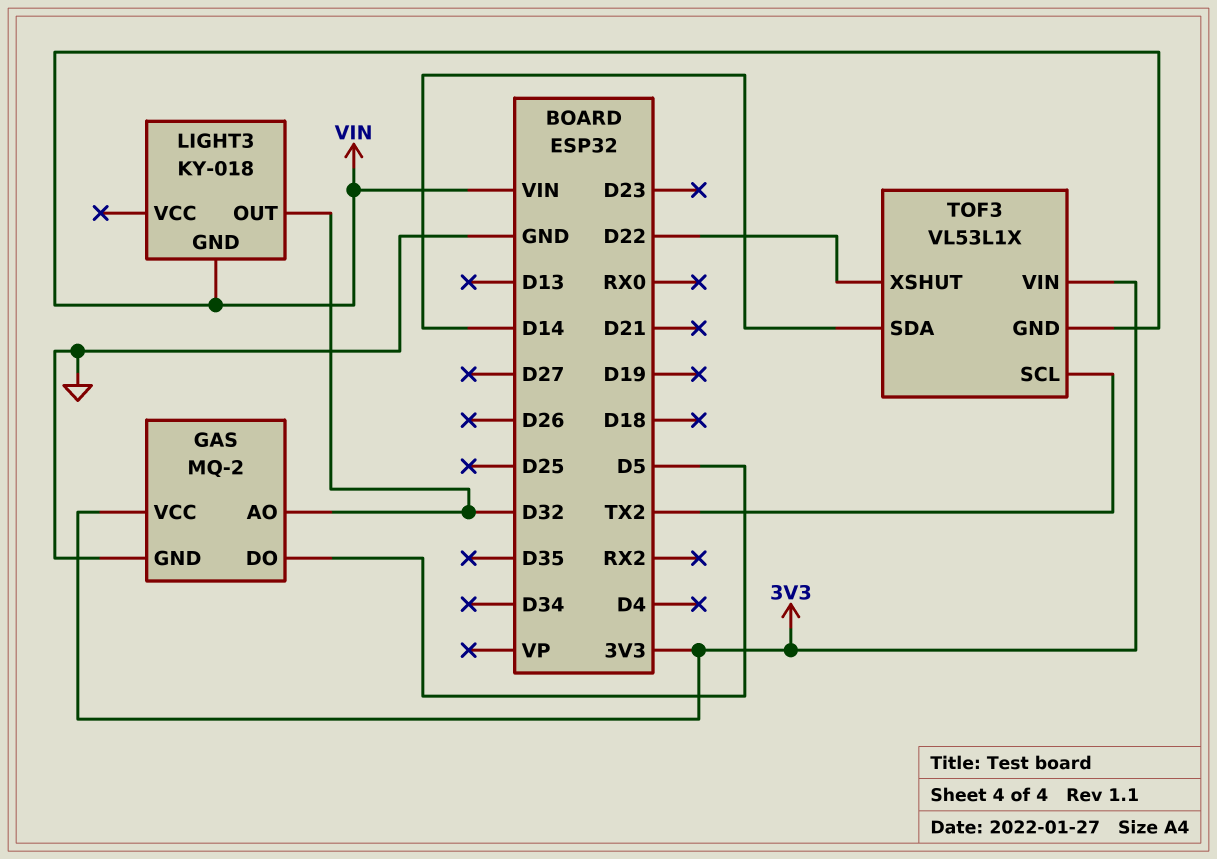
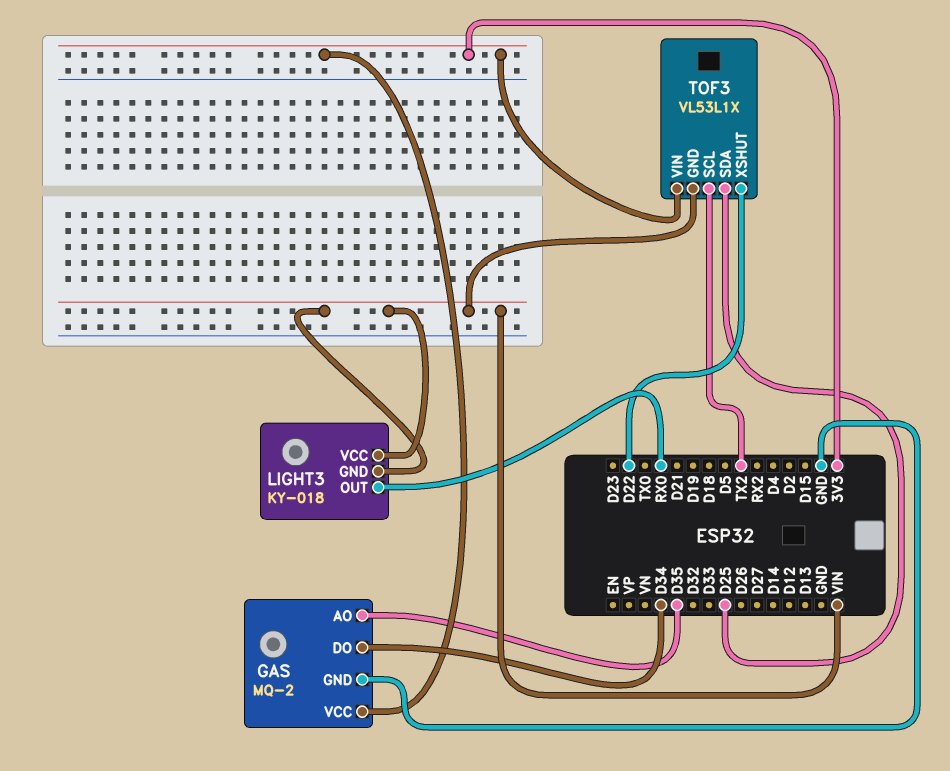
GAS pin AO: D32 -> D35
GAS pin DO: D5 -> D34
LIGHT3 pin OUT: D32 -> RX0
LIGHT3 pin VCC: none -> VIN
TOF3 pin SDA: D14 -> D25

